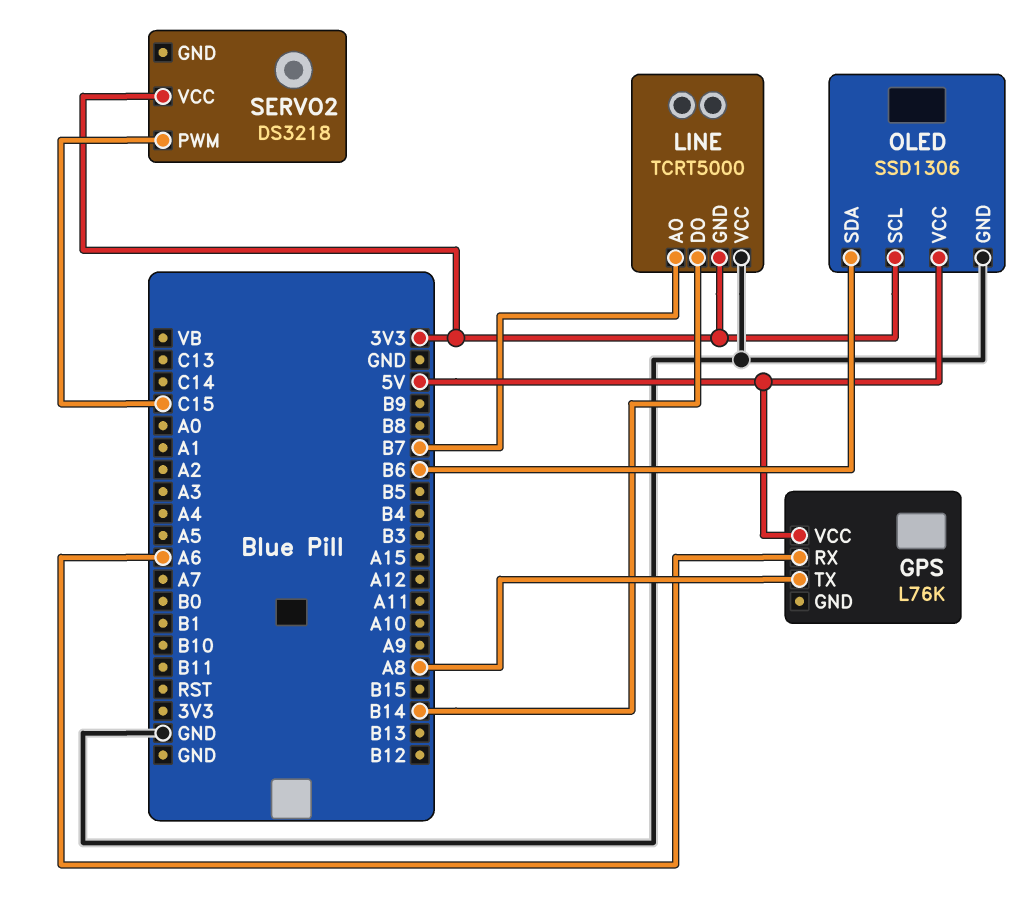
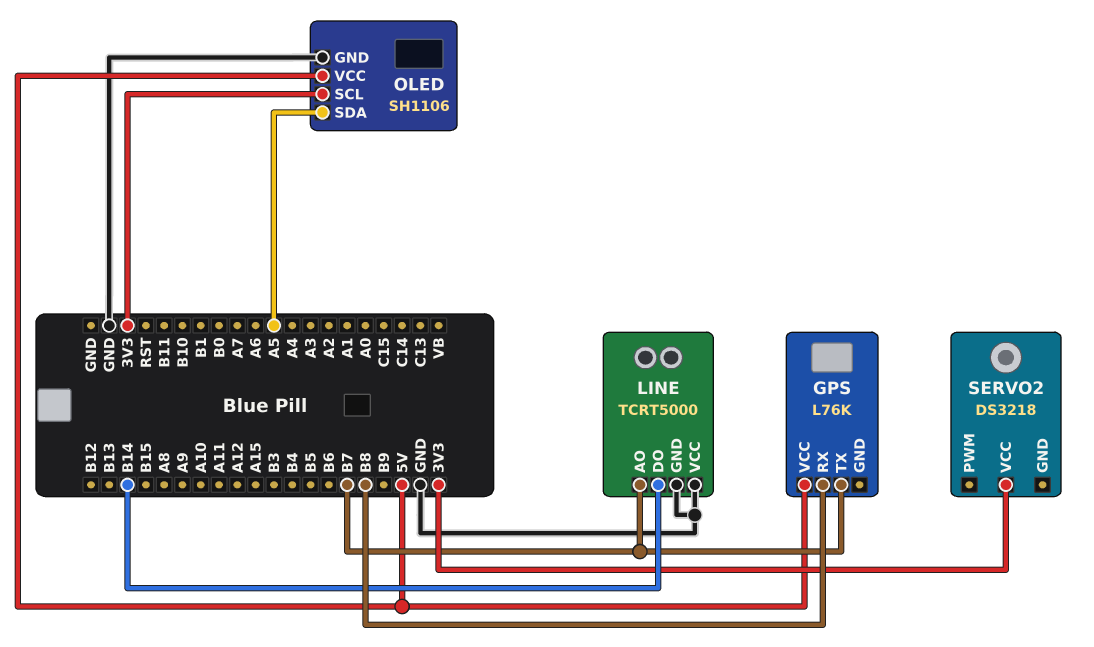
GPS pin RX: A6 -> B8
GPS pin TX: A8 -> B7
LINE pin GND: 3V3 -> GND
OLED: SSD1306 -> SH1106
OLED pin SDA: B6 -> A5
SERVO2 pin PWM: C15 -> none

